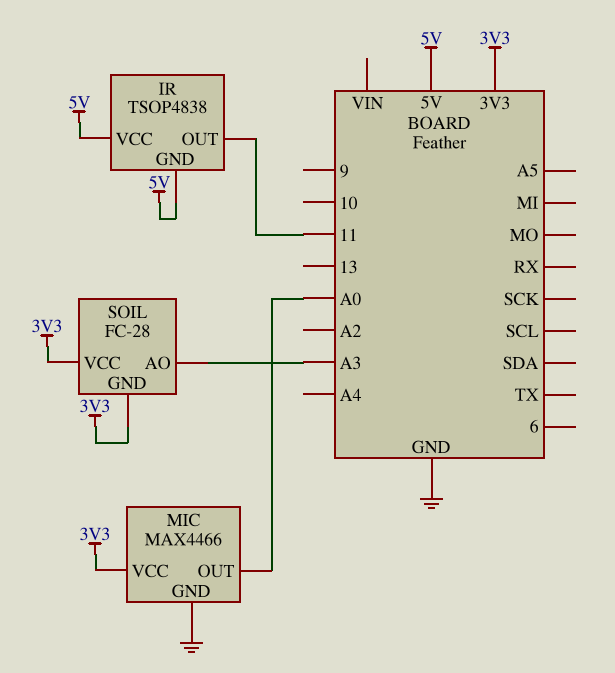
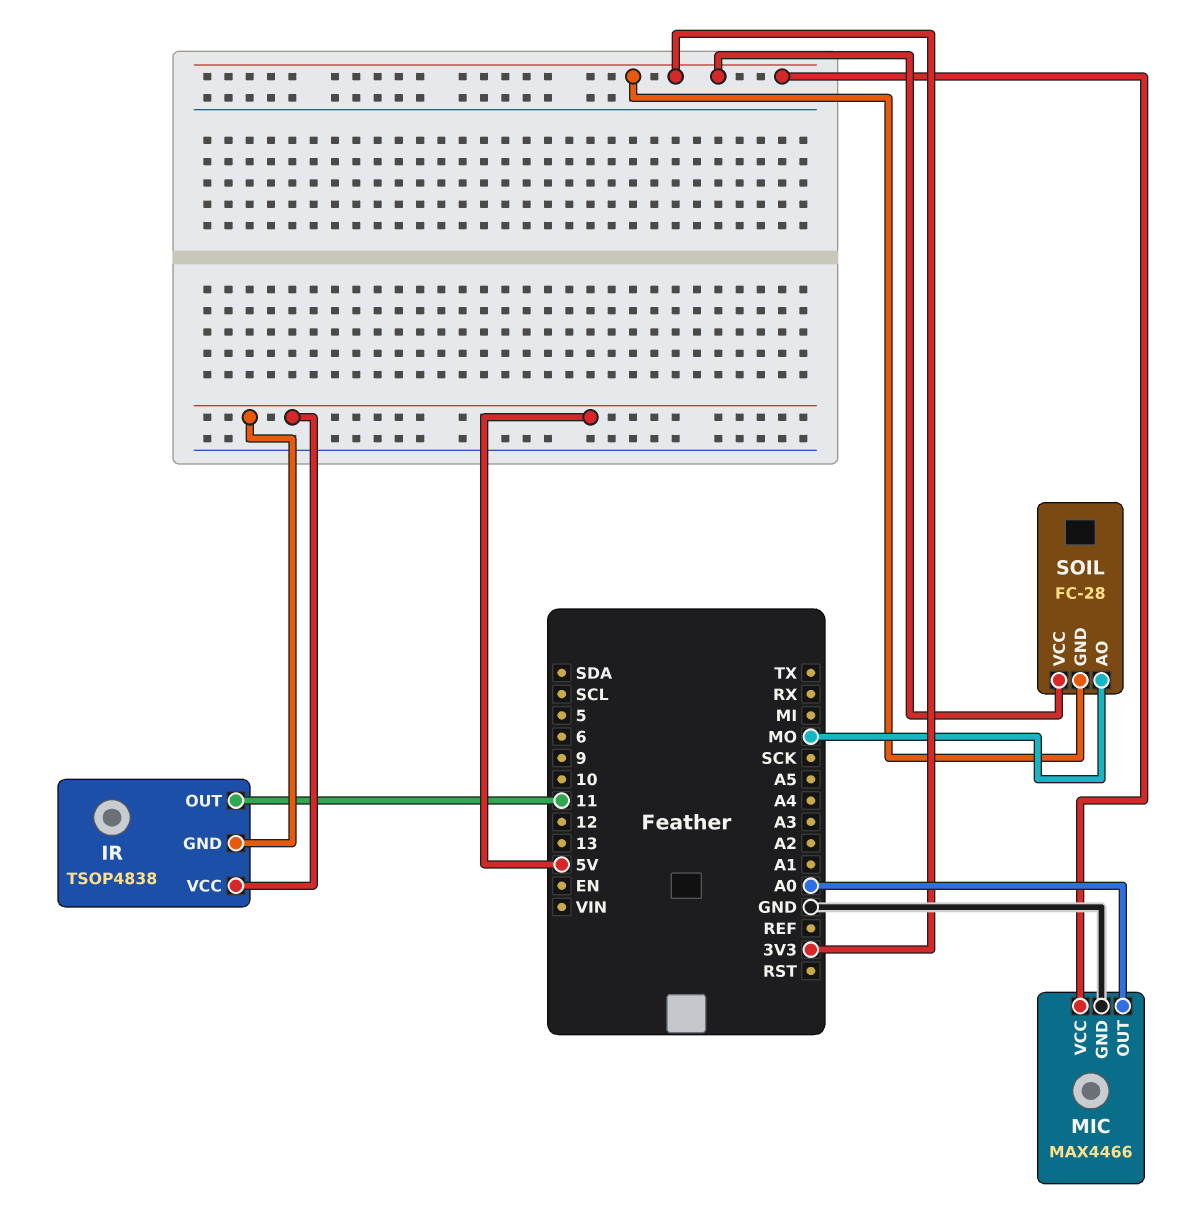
SOIL pin AO: A3 -> MO

